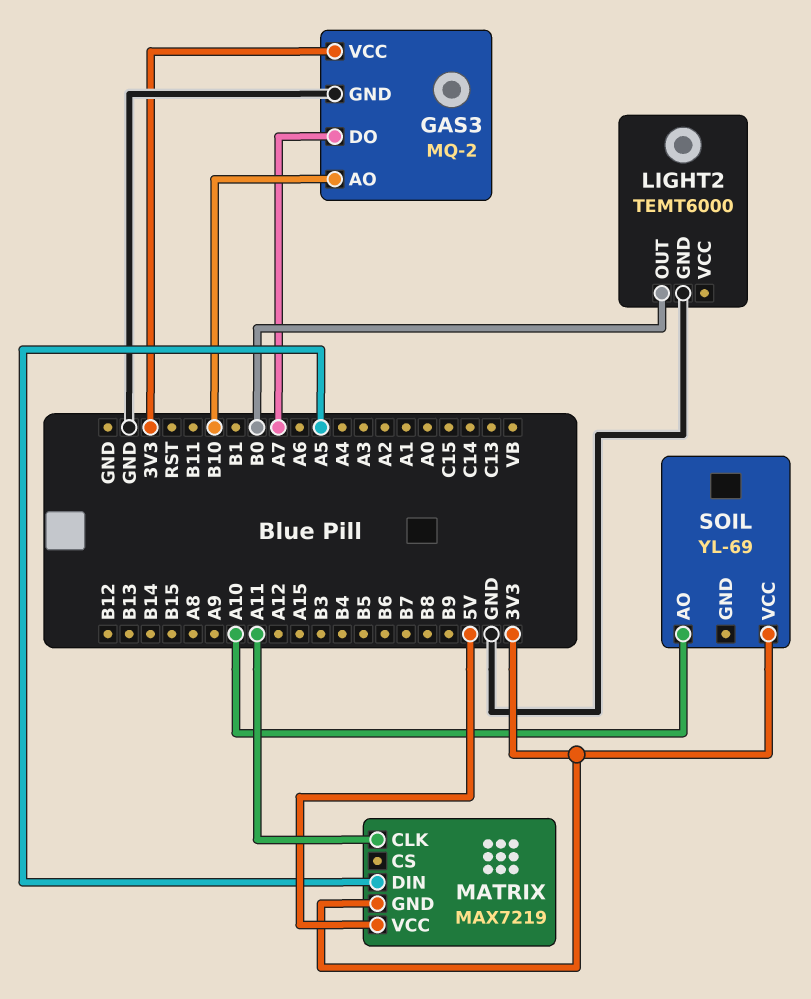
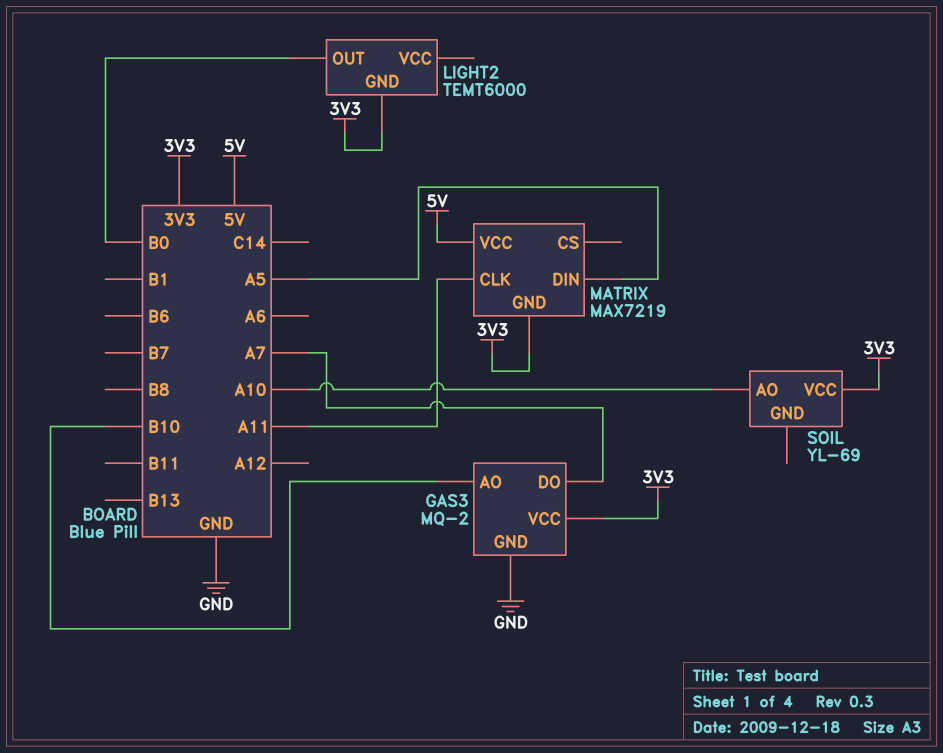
LIGHT2 pin GND: GND -> 3V3

